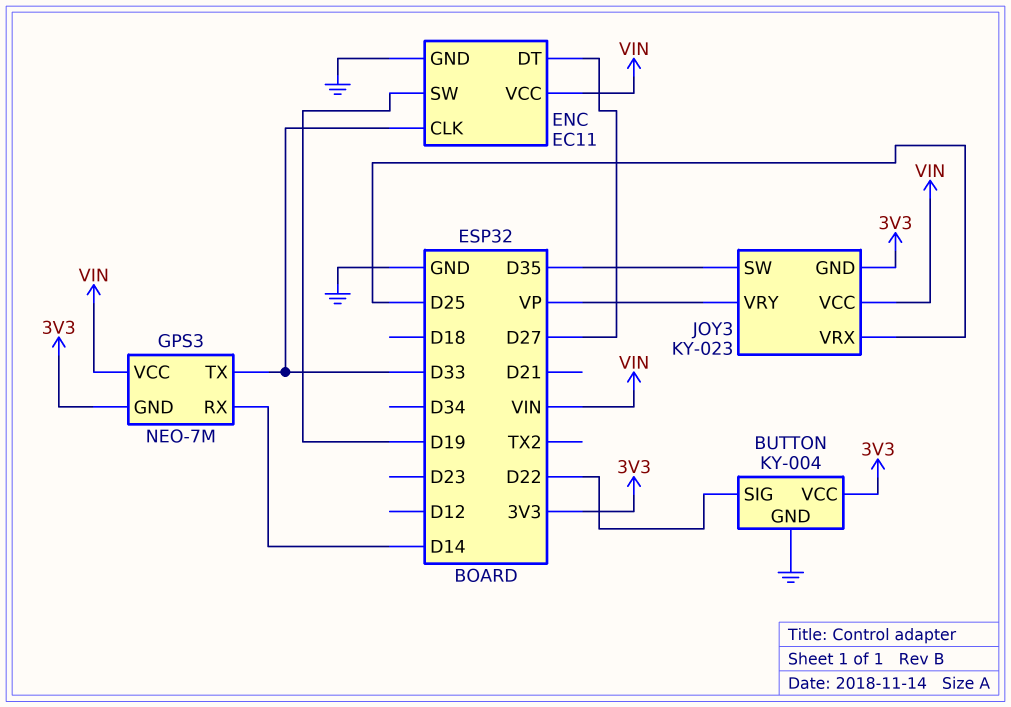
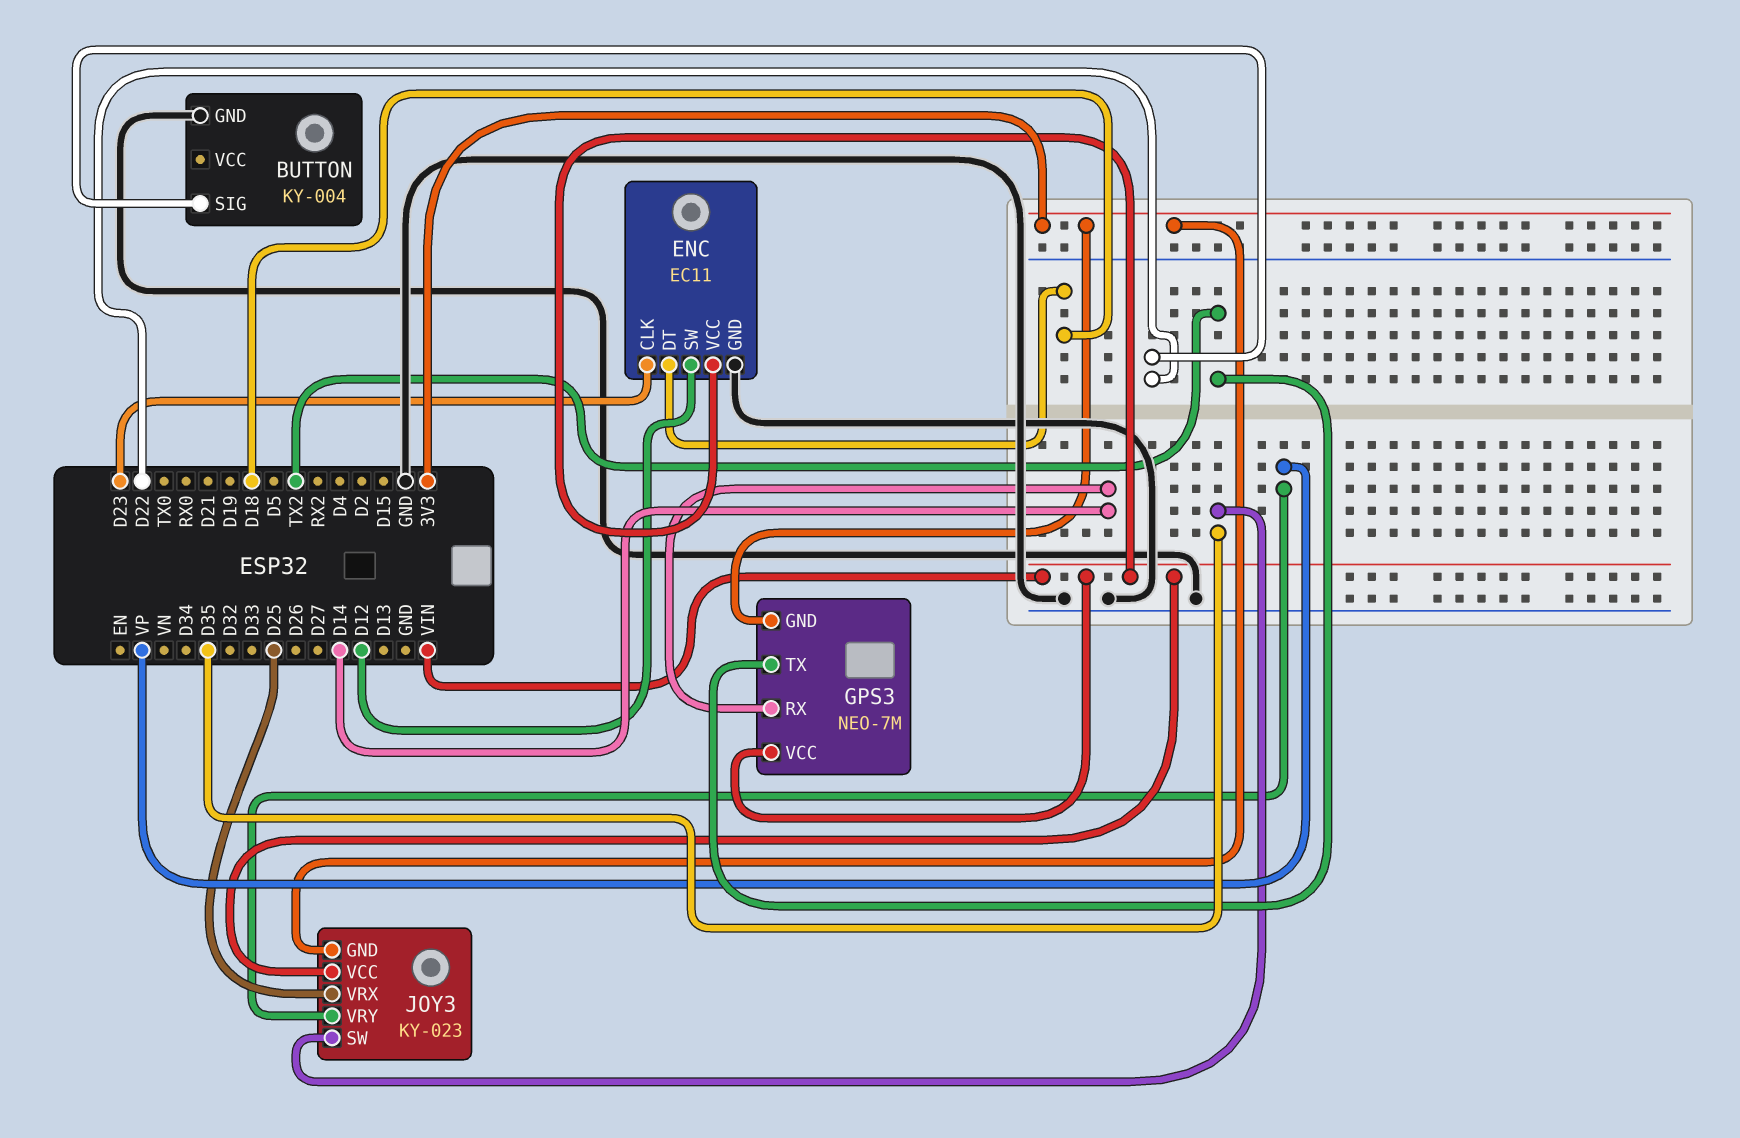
BUTTON pin VCC: 3V3 -> none
ENC pin CLK: D33 -> D23
ENC pin DT: D27 -> D18
ENC pin SW: D19 -> D12
GPS3 pin TX: D33 -> TX2

